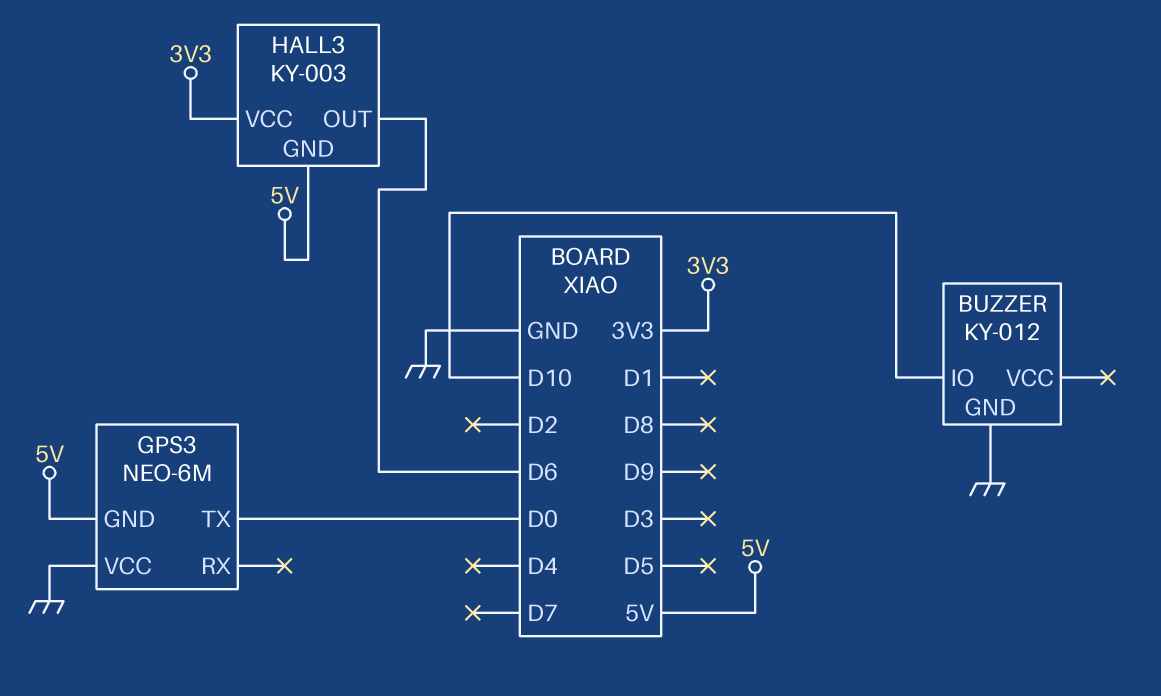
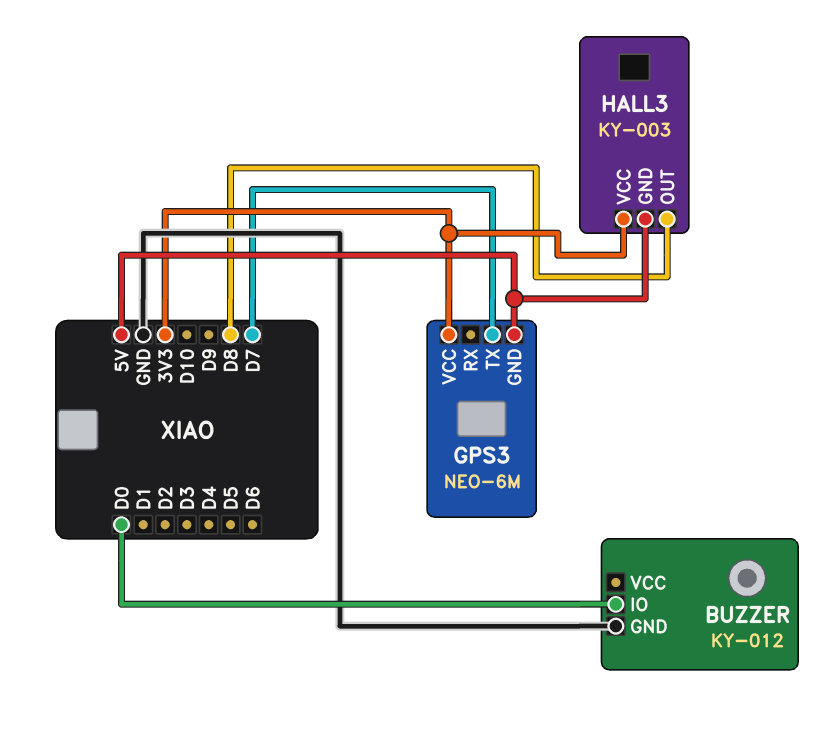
BUZZER pin IO: D10 -> D0
GPS3 pin TX: D0 -> D7
GPS3 pin VCC: GND -> 3V3
HALL3 pin OUT: D6 -> D8

